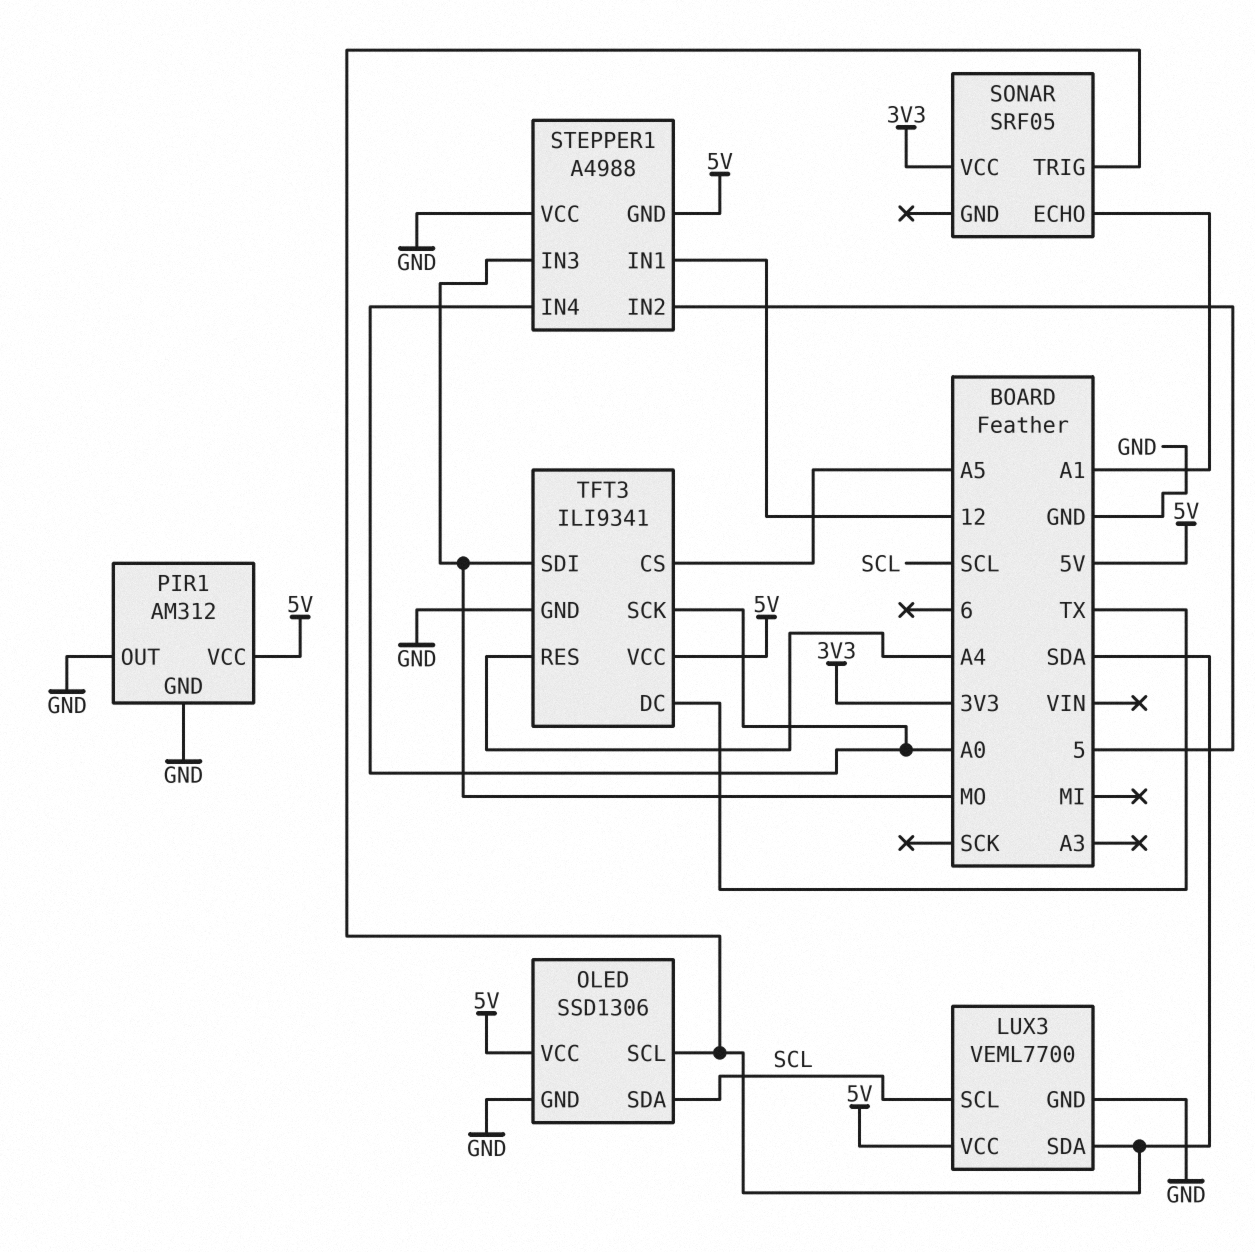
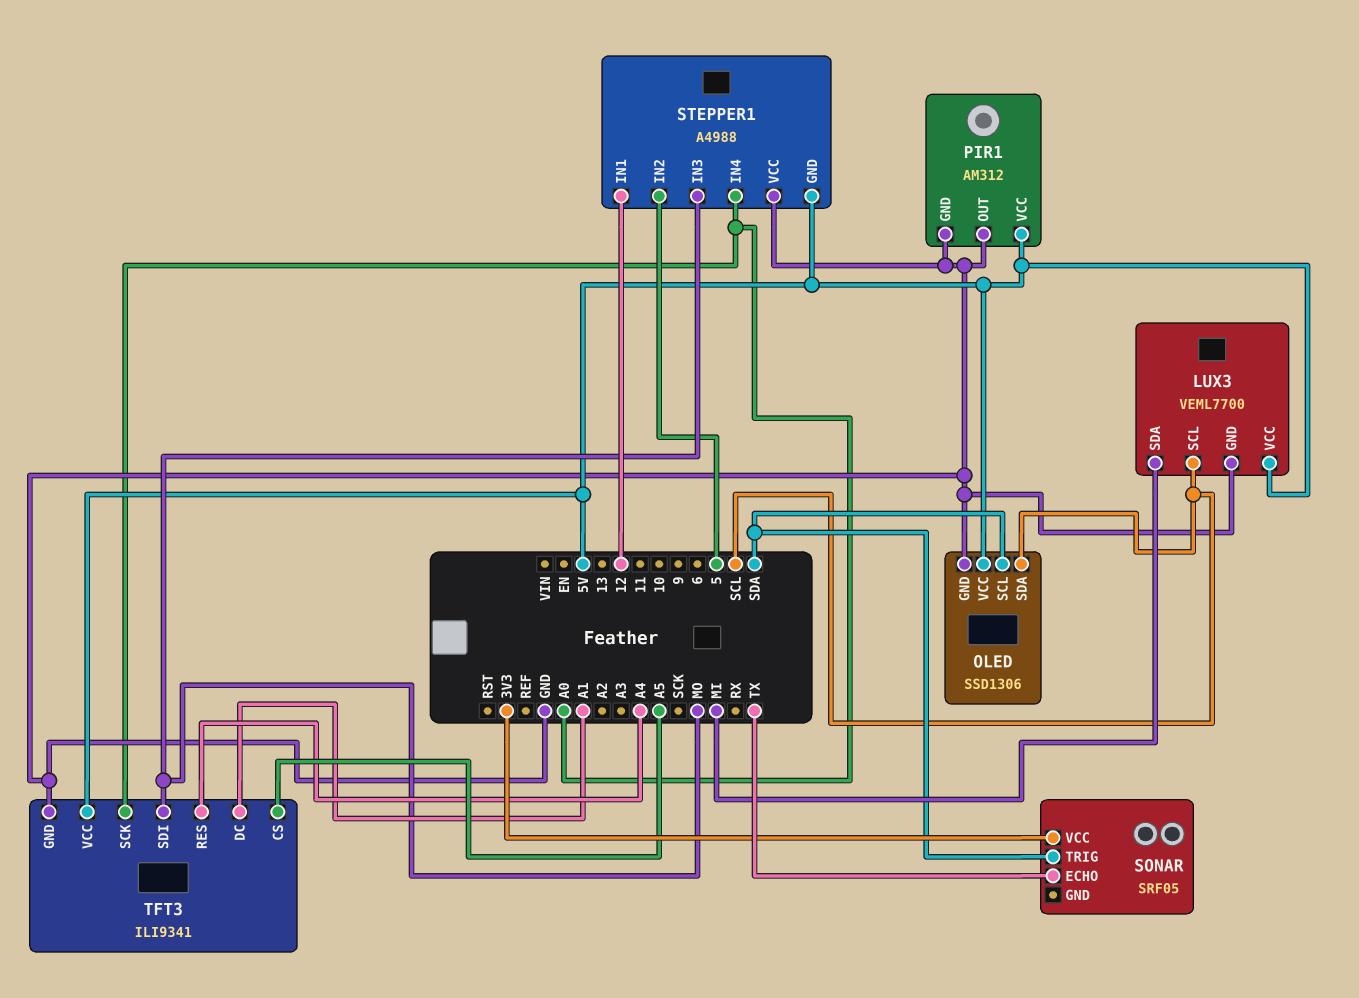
LUX3 pin SDA: SDA -> MI
SONAR pin ECHO: A1 -> TX
TFT3 pin DC: TX -> A1

